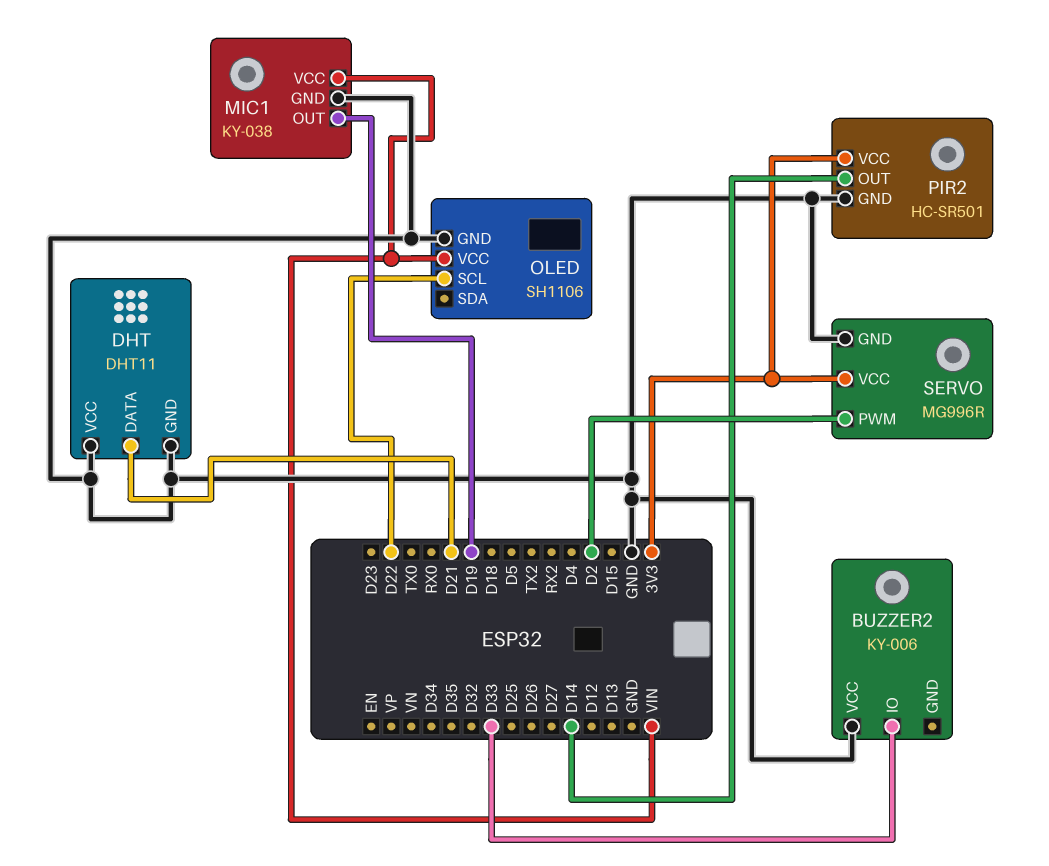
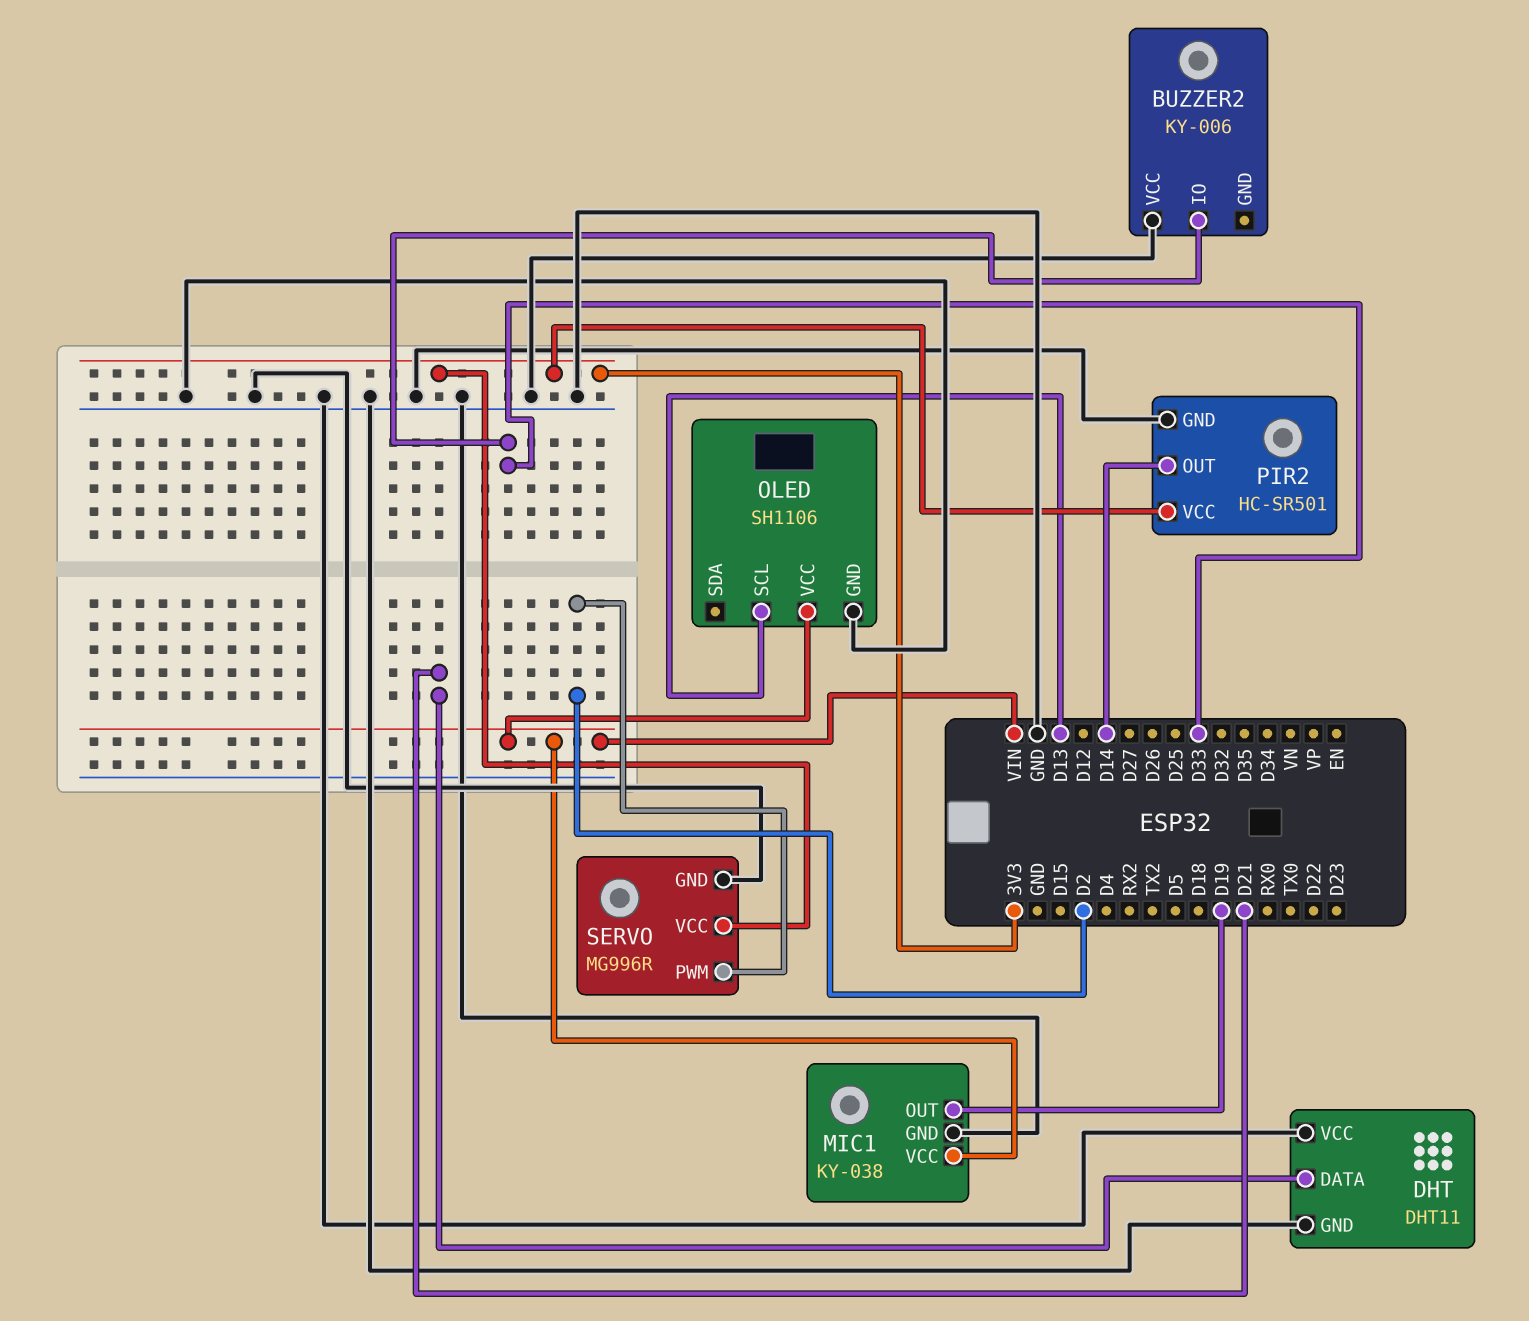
OLED pin SCL: D22 -> D13

